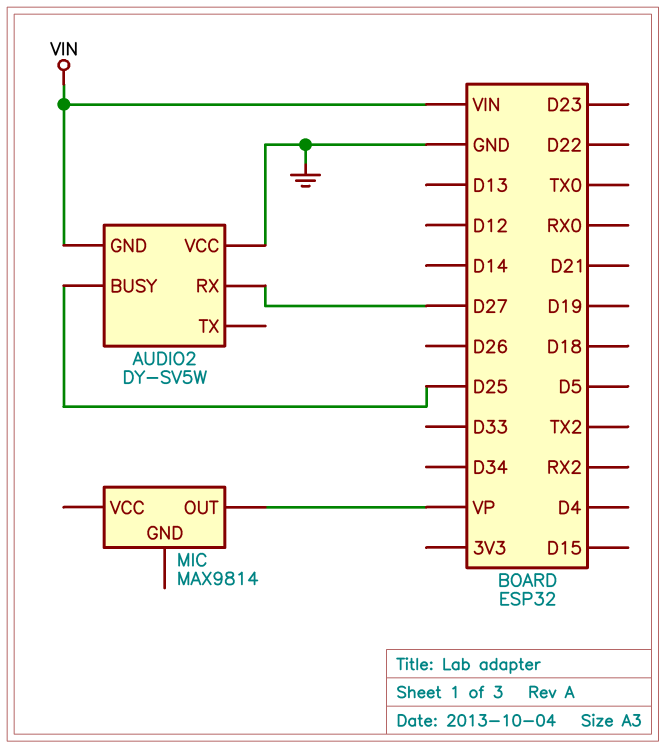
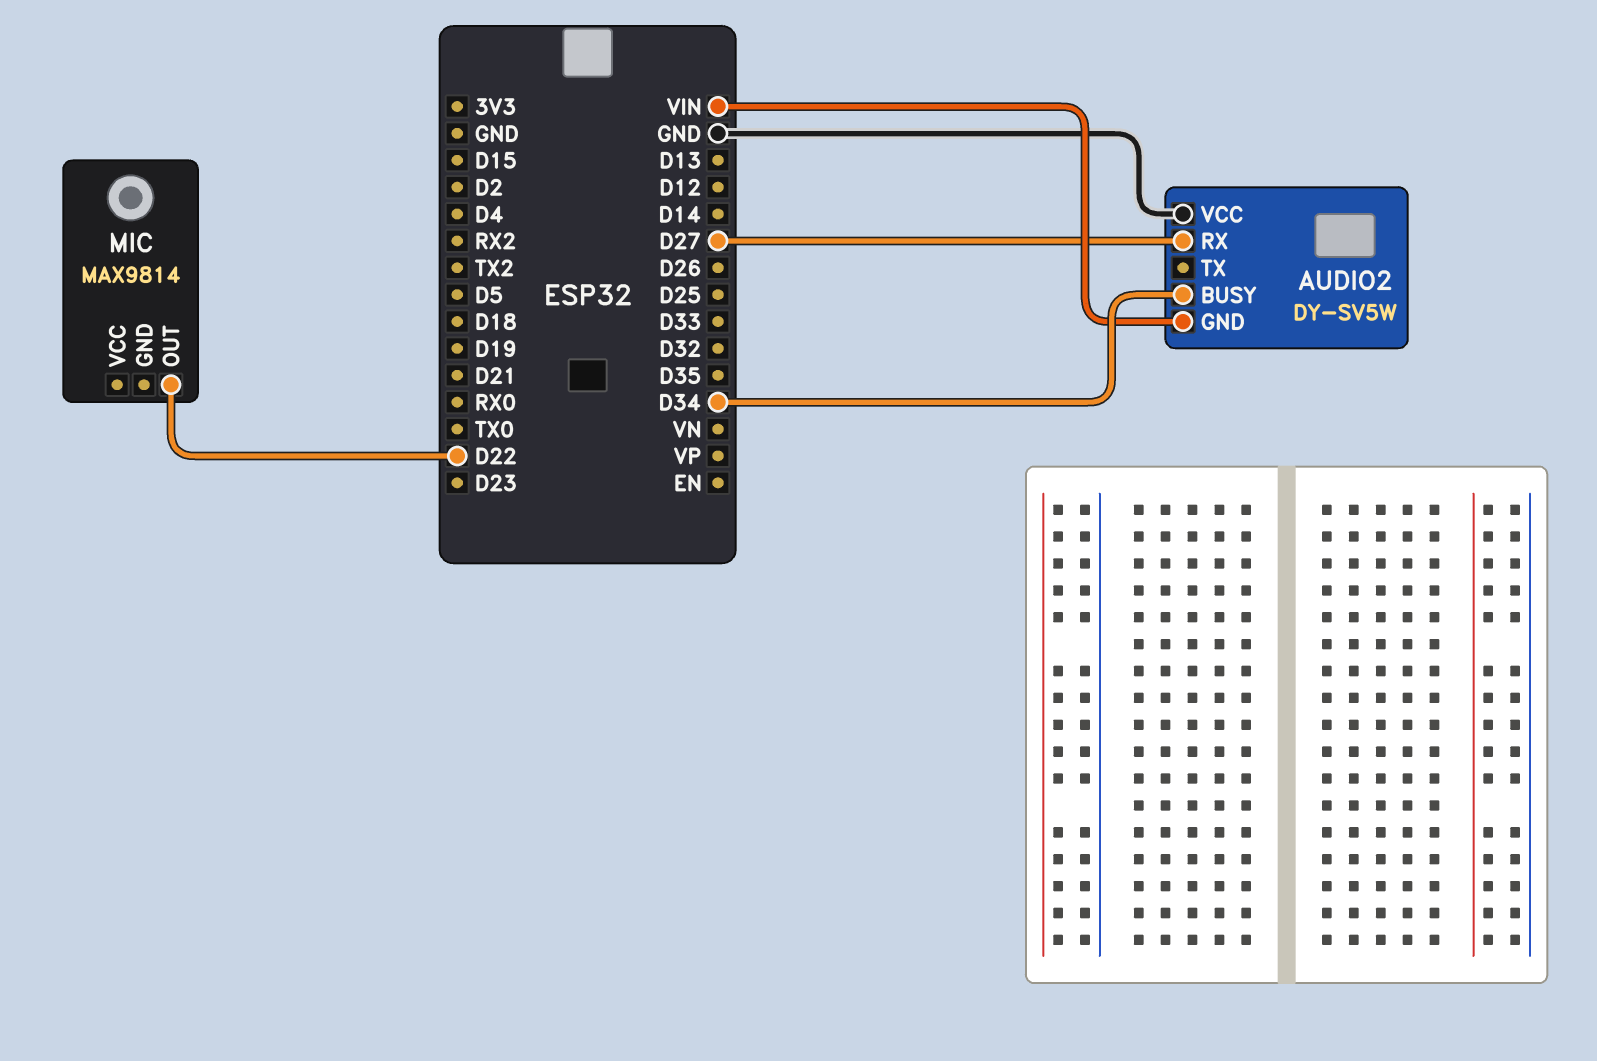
AUDIO2 pin BUSY: D25 -> D34
MIC pin OUT: VP -> D22

